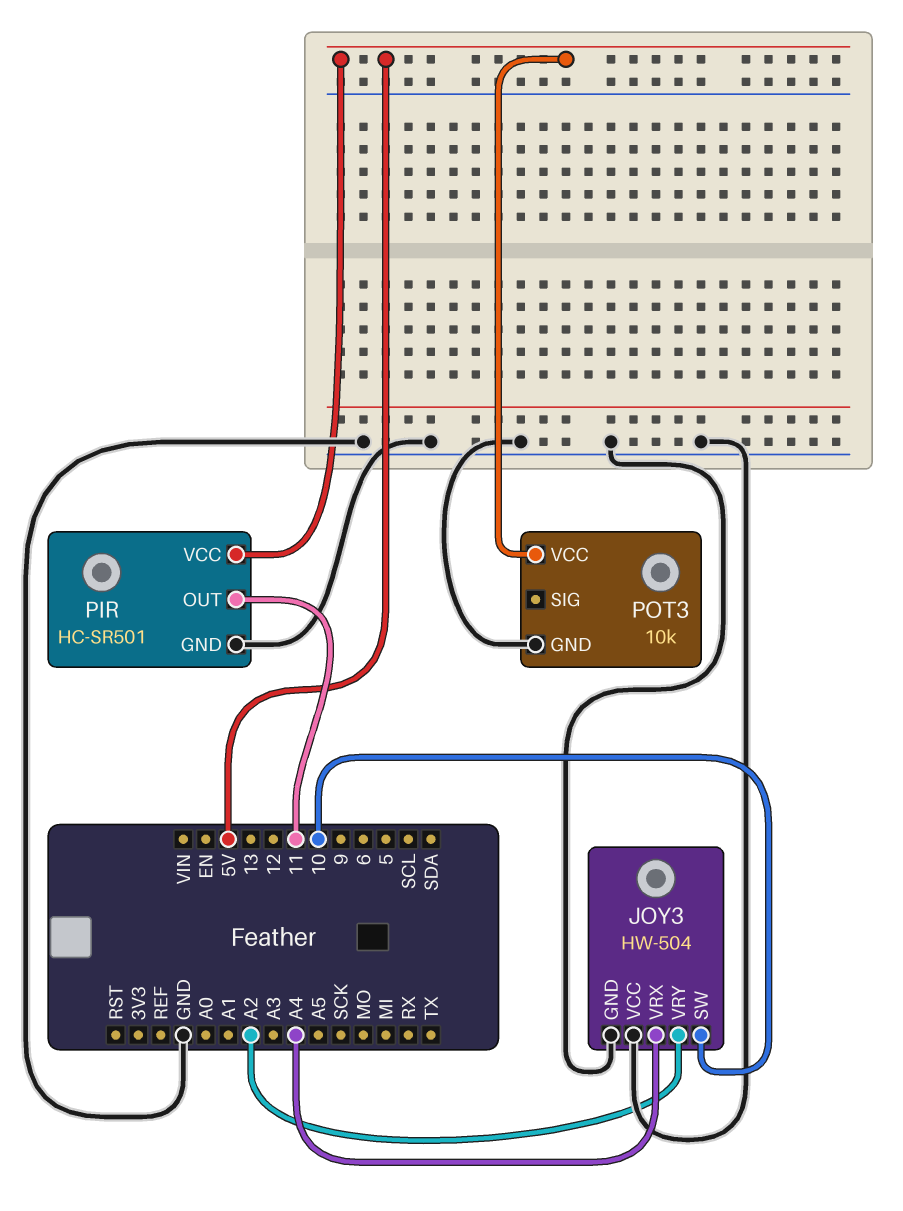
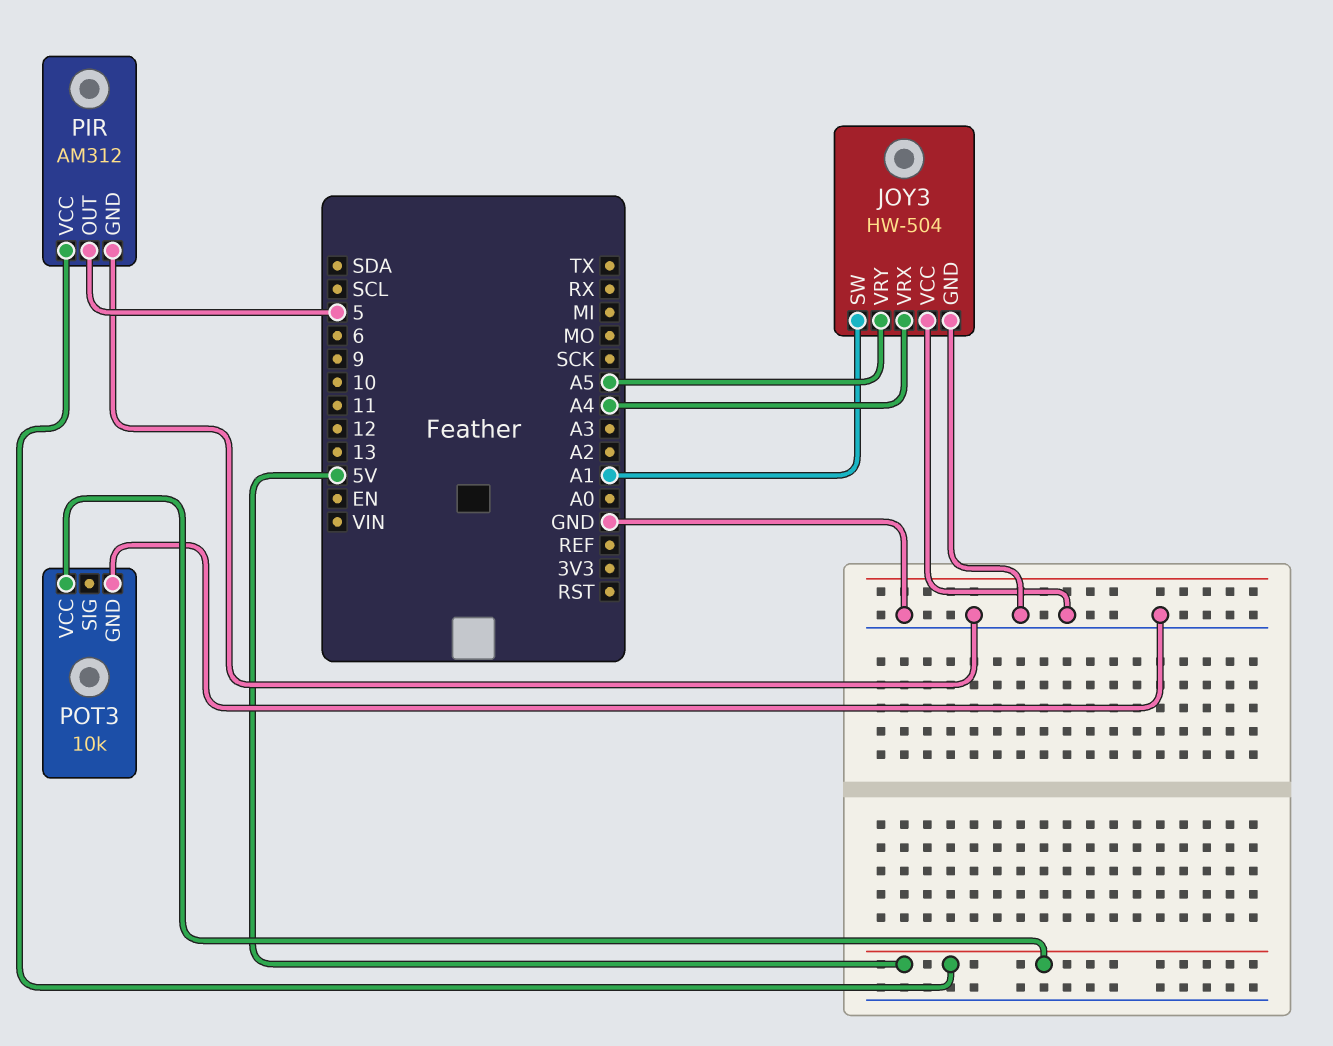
JOY3 pin SW: 10 -> A1
JOY3 pin VRY: A2 -> A5
PIR: HC-SR501 -> AM312
PIR pin OUT: 11 -> 5

